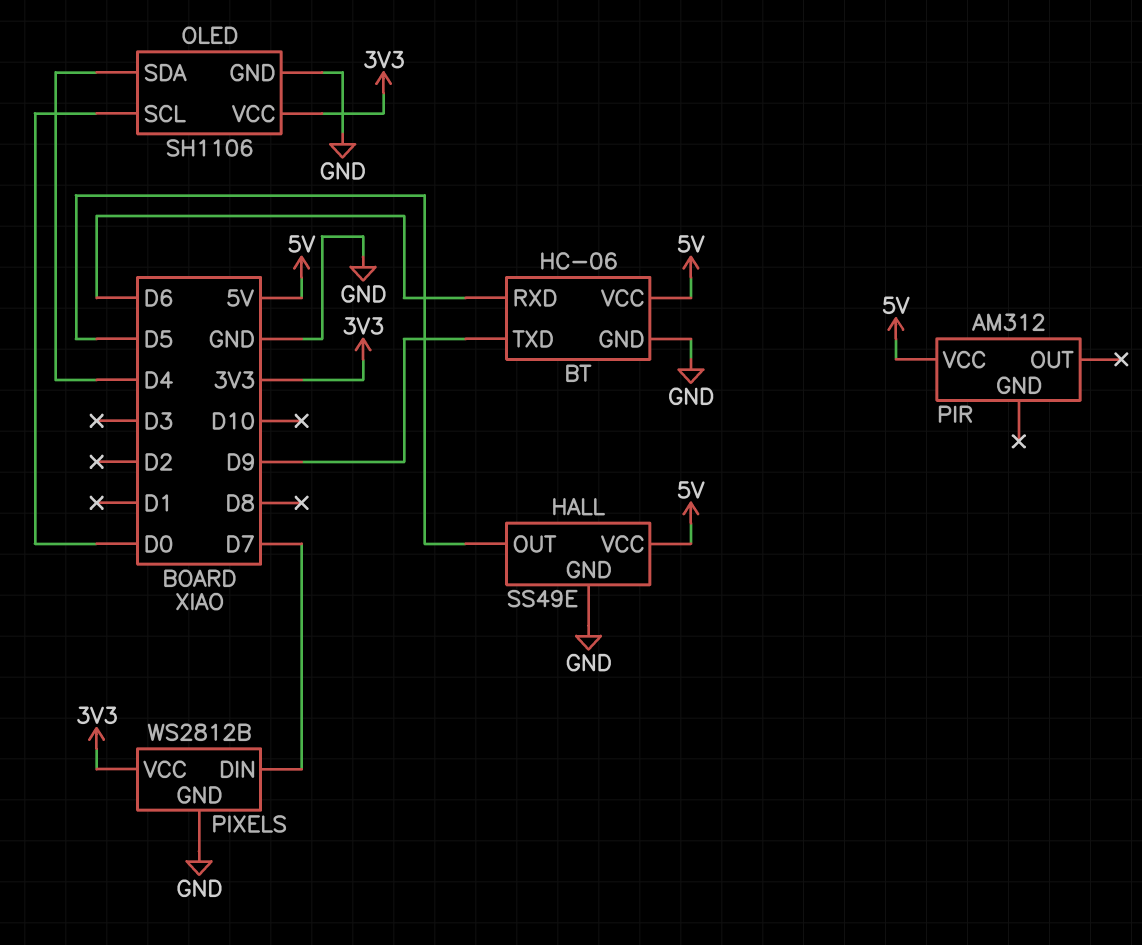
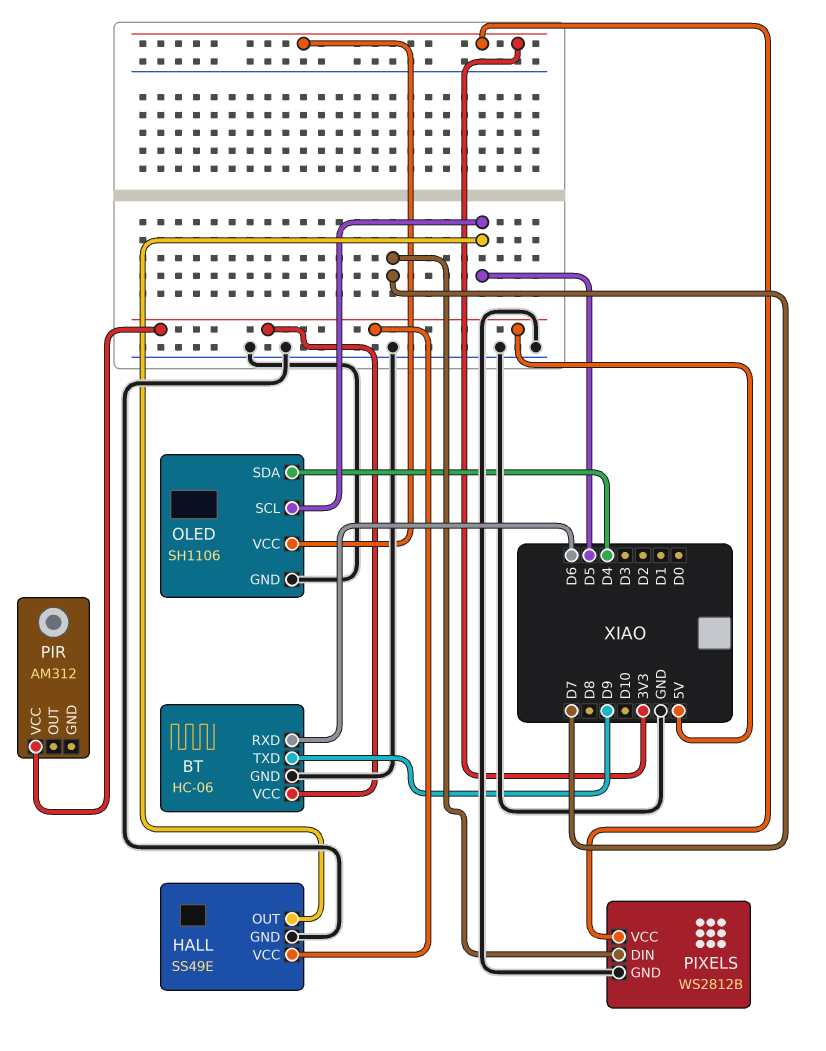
OLED pin SCL: D0 -> D5

